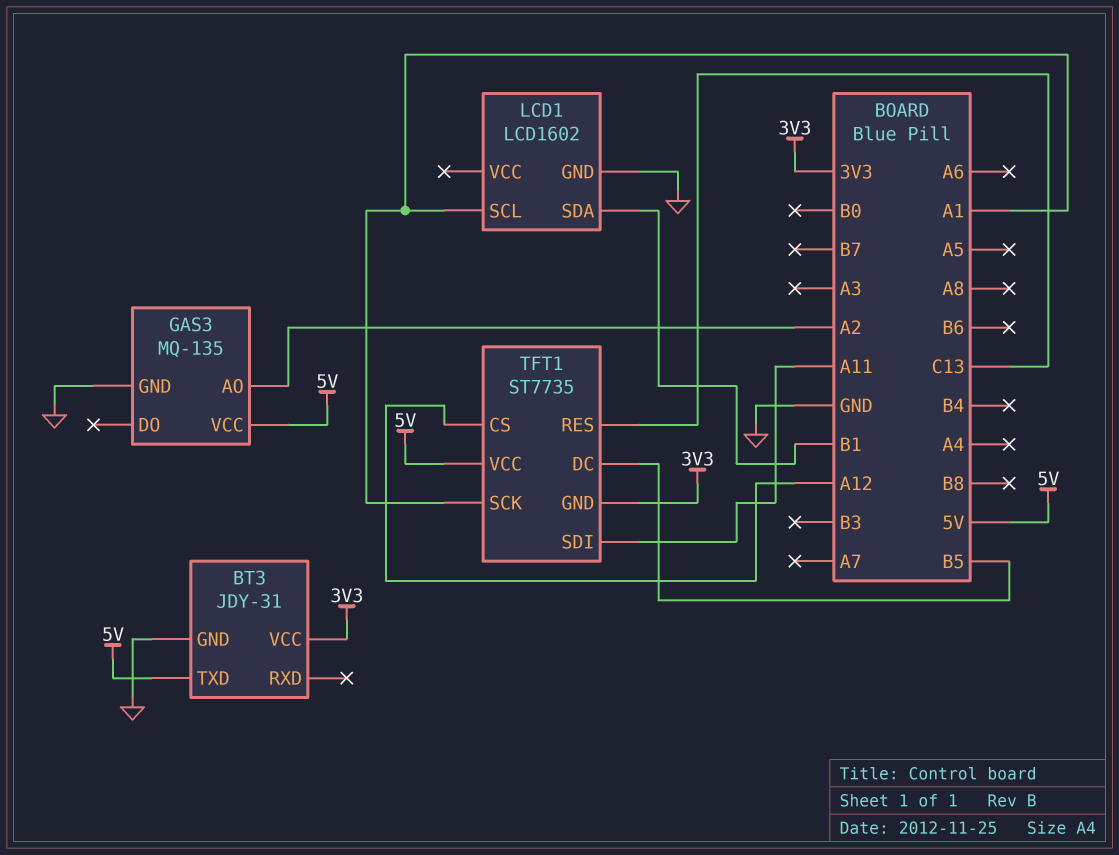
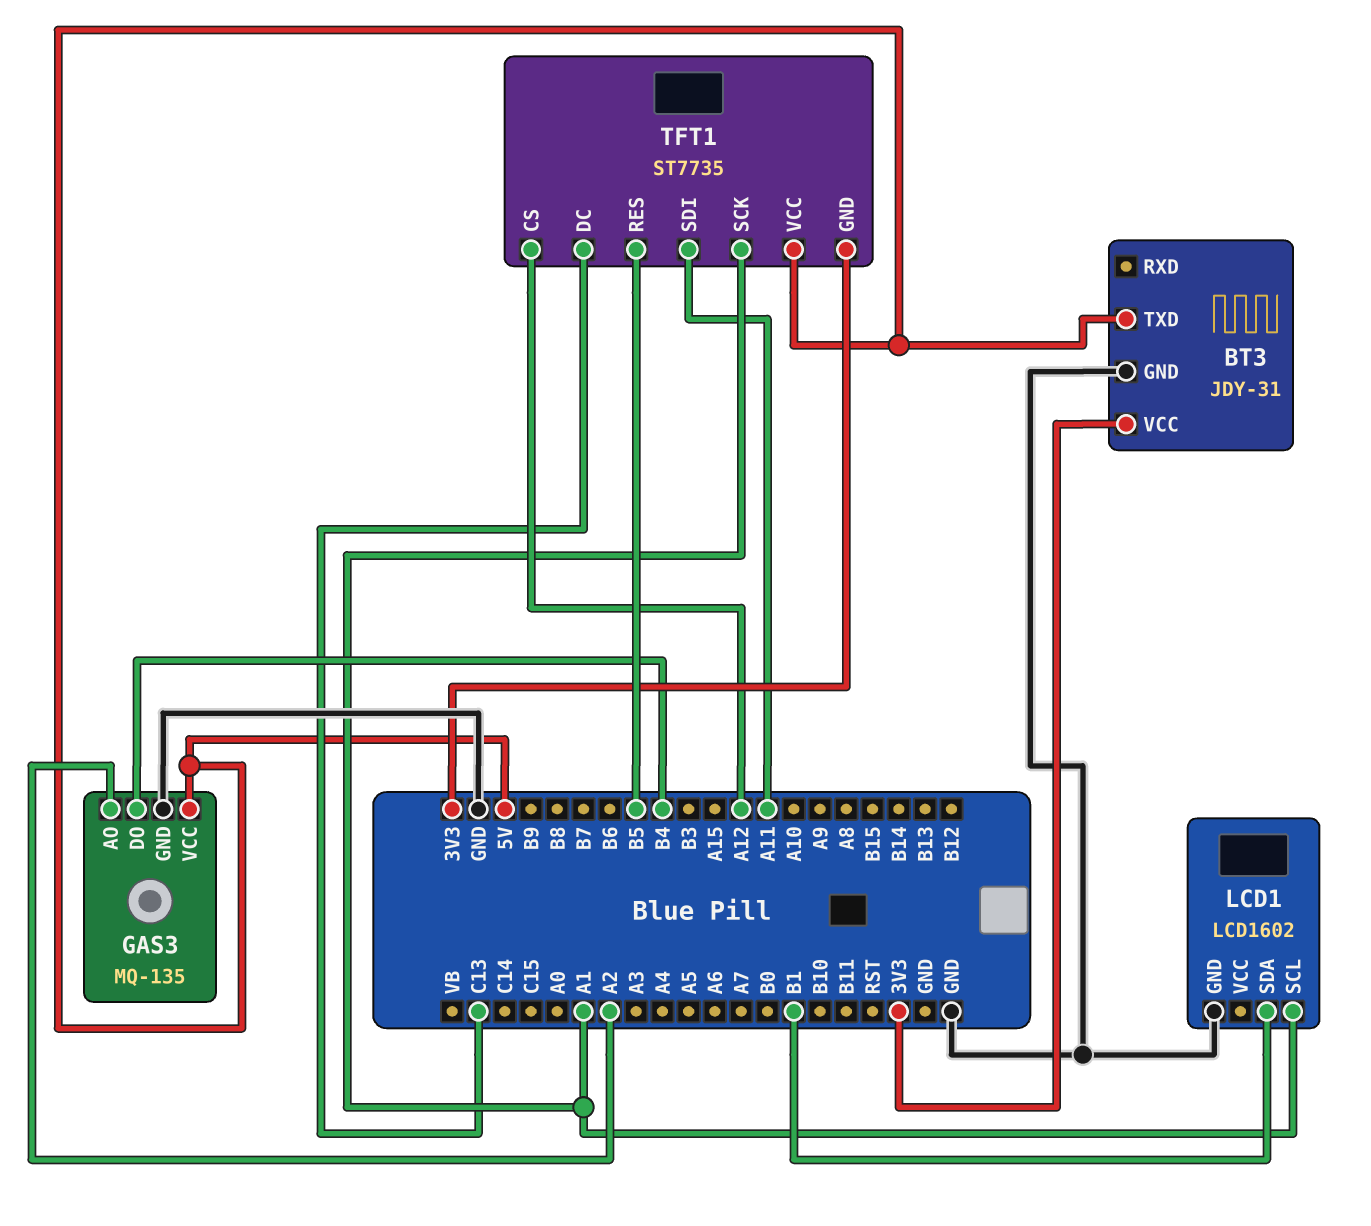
GAS3 pin DO: none -> B4
TFT1 pin DC: B5 -> C13
TFT1 pin RES: C13 -> B5

